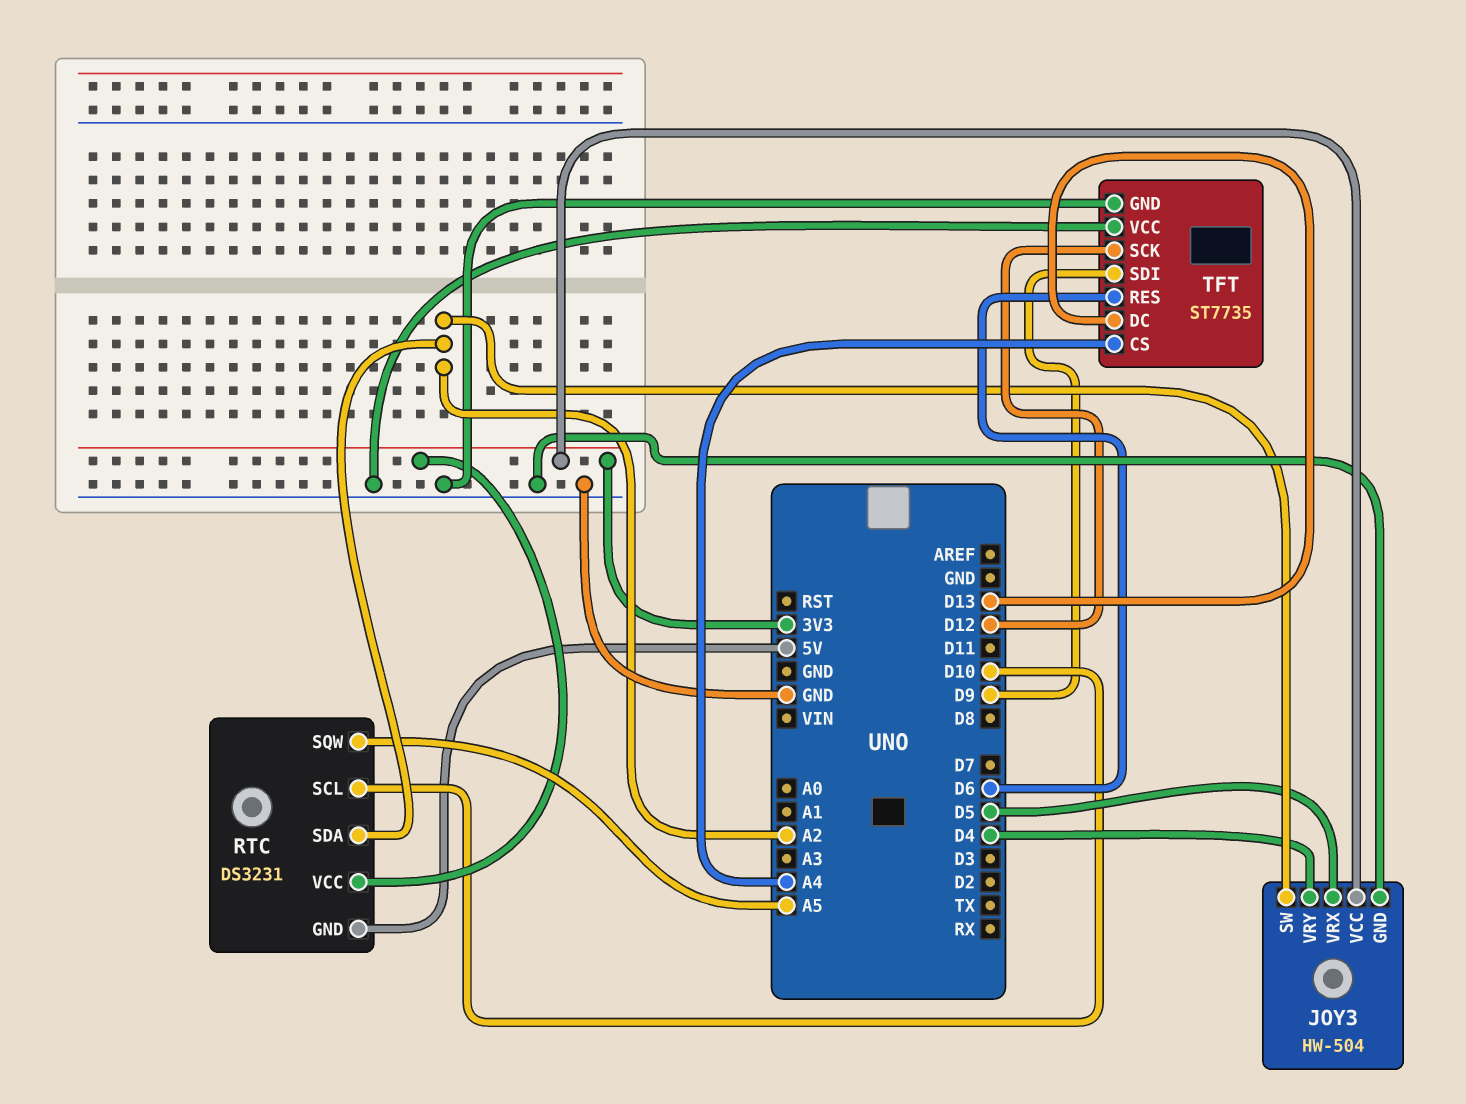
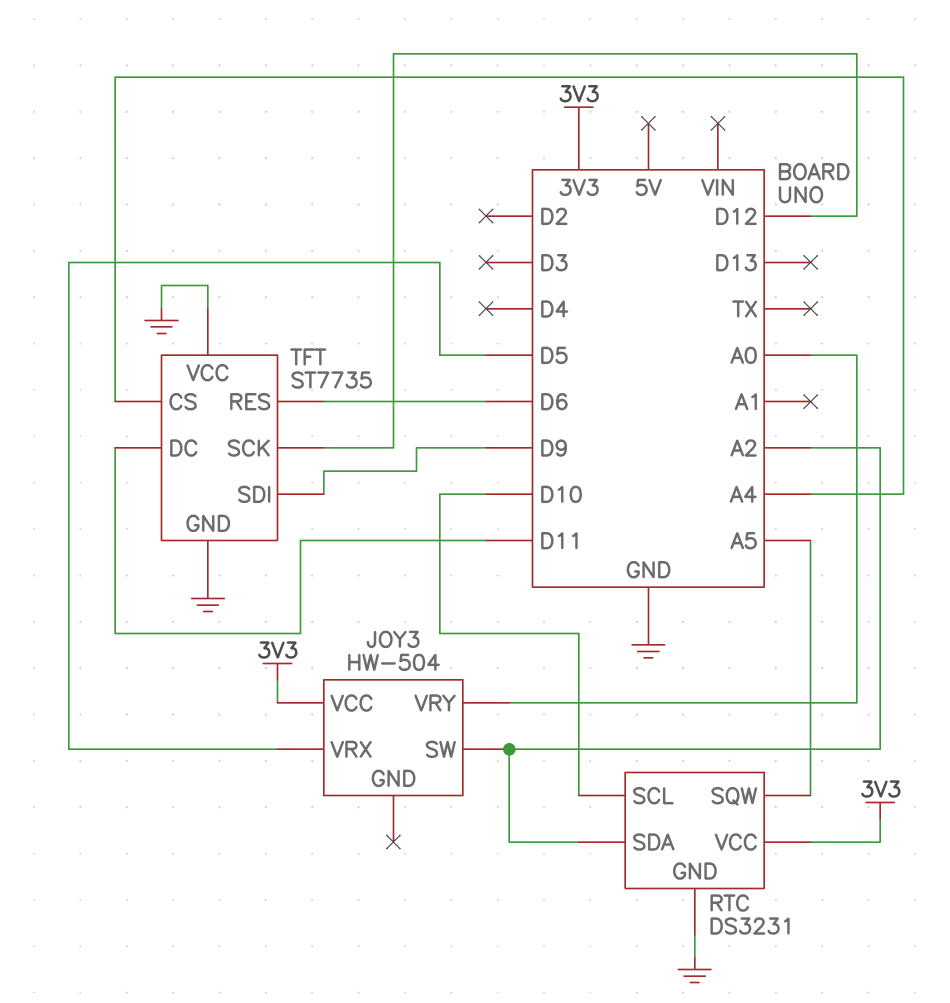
JOY3 pin GND: GND -> none
JOY3 pin VRY: D4 -> A0
RTC pin GND: 5V -> GND
TFT pin DC: D13 -> D11

